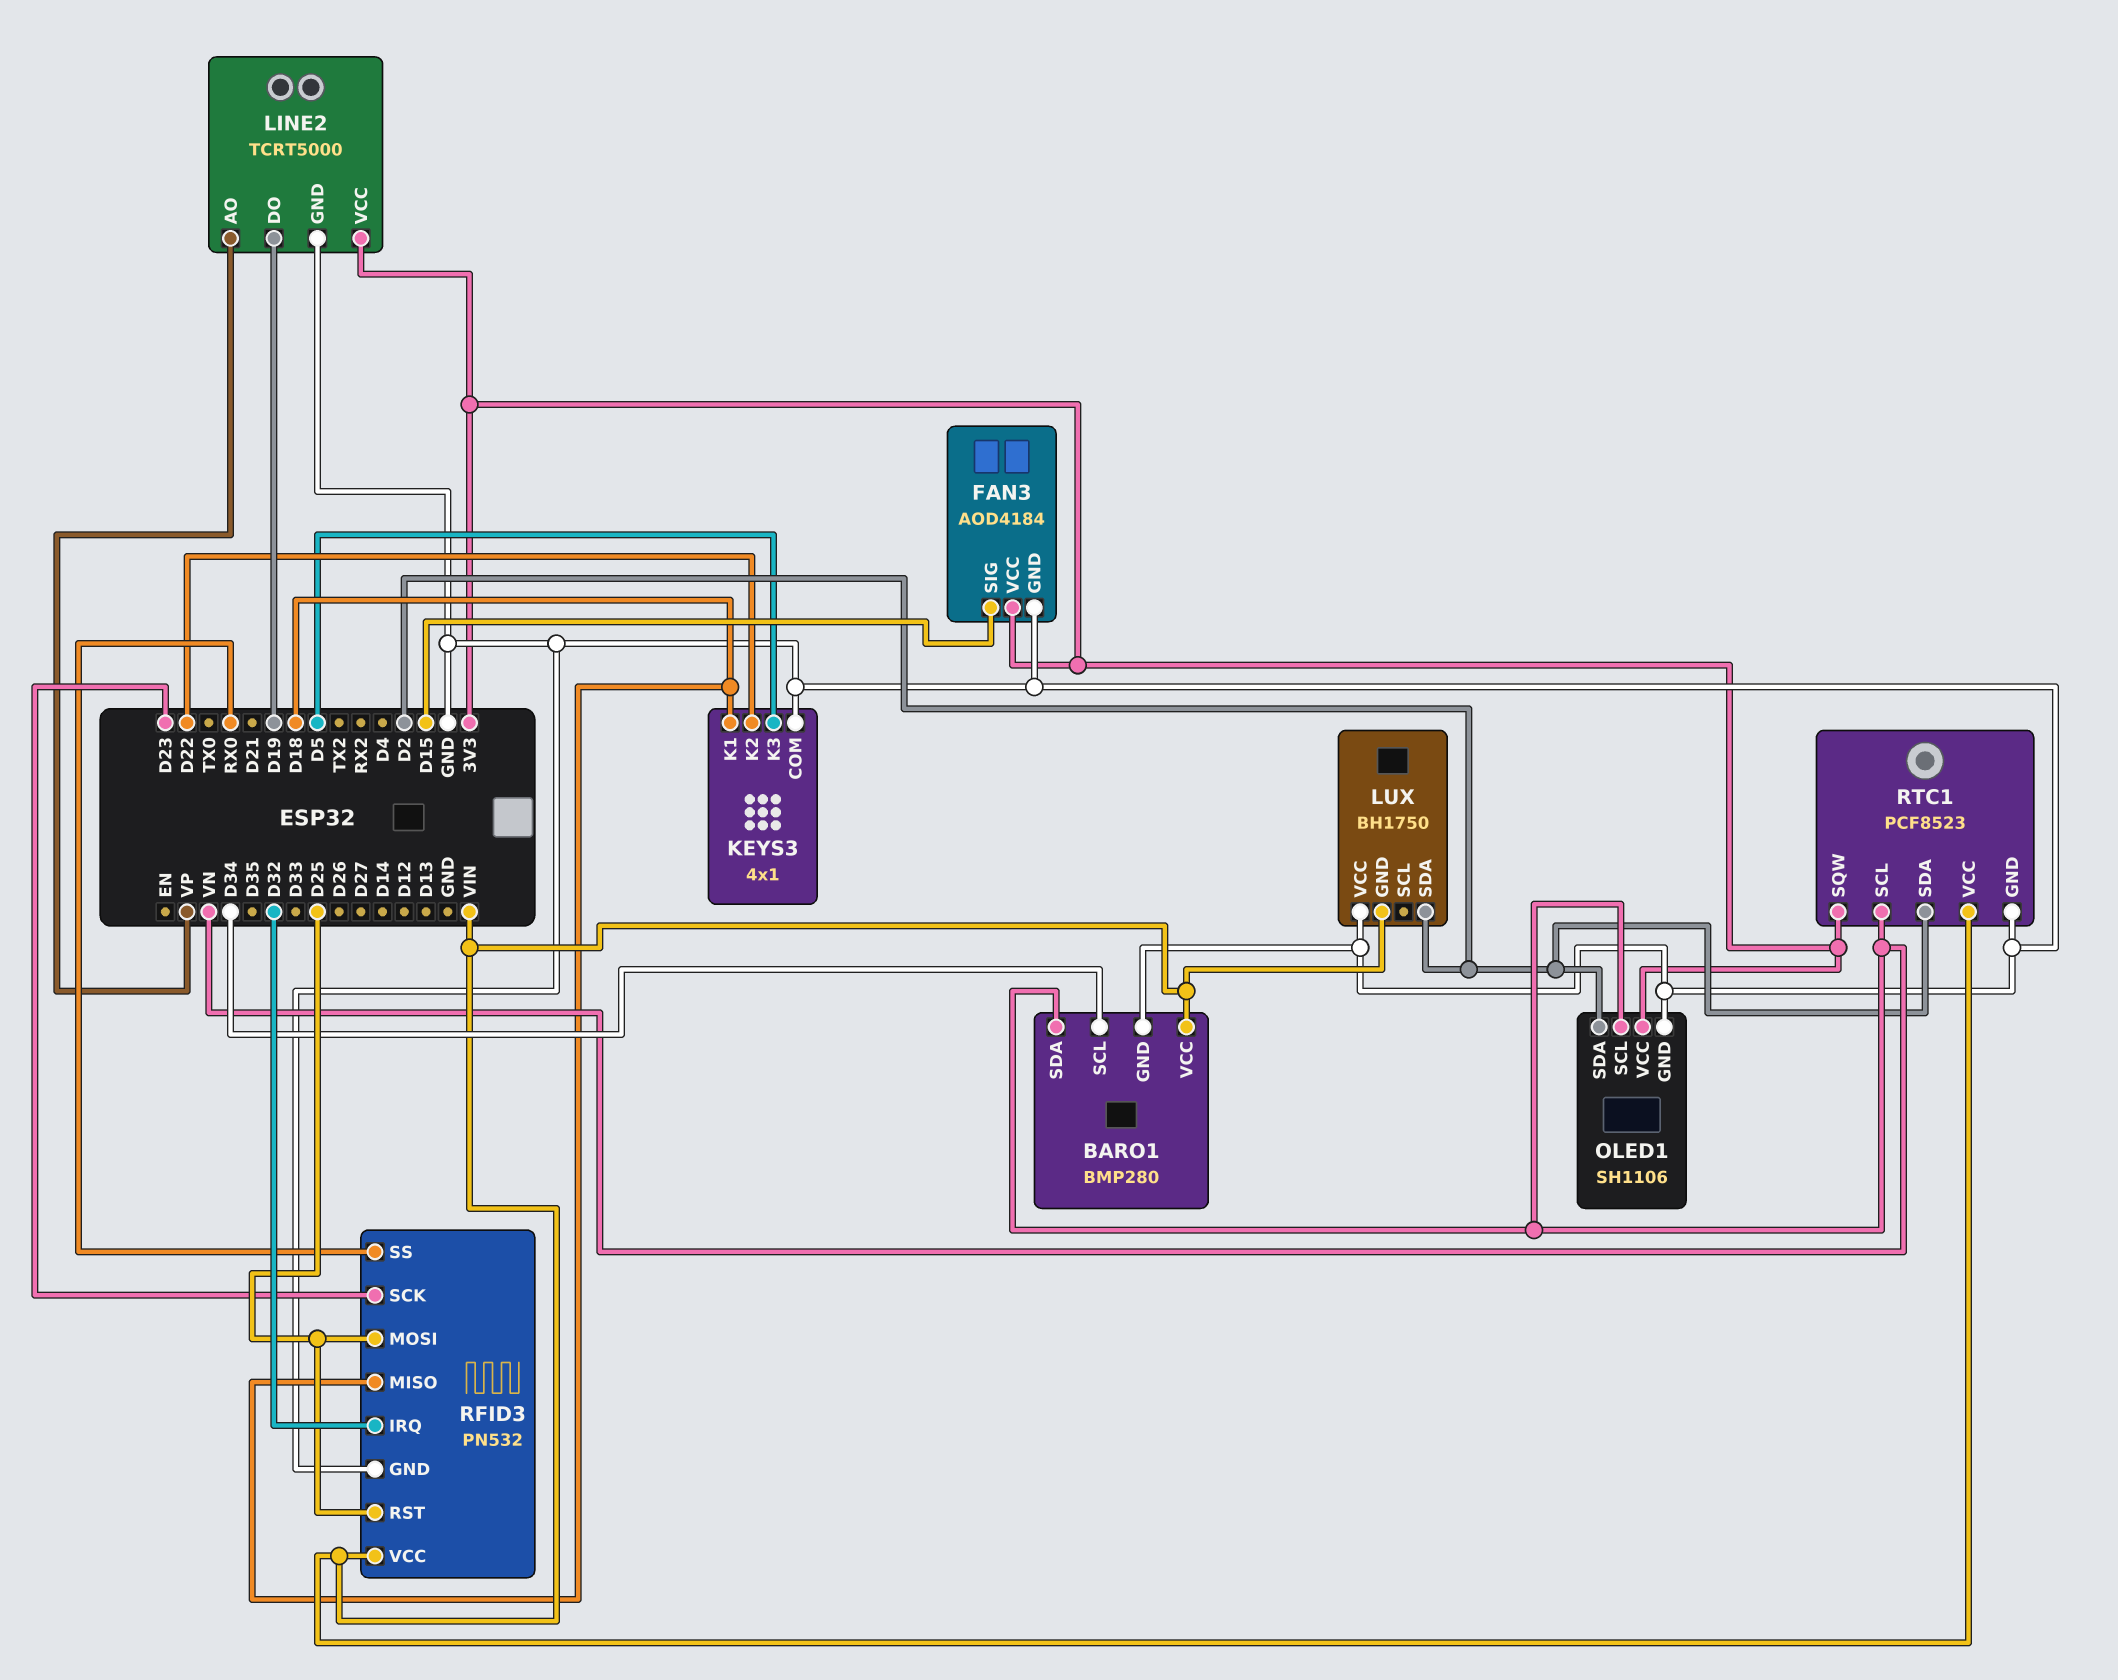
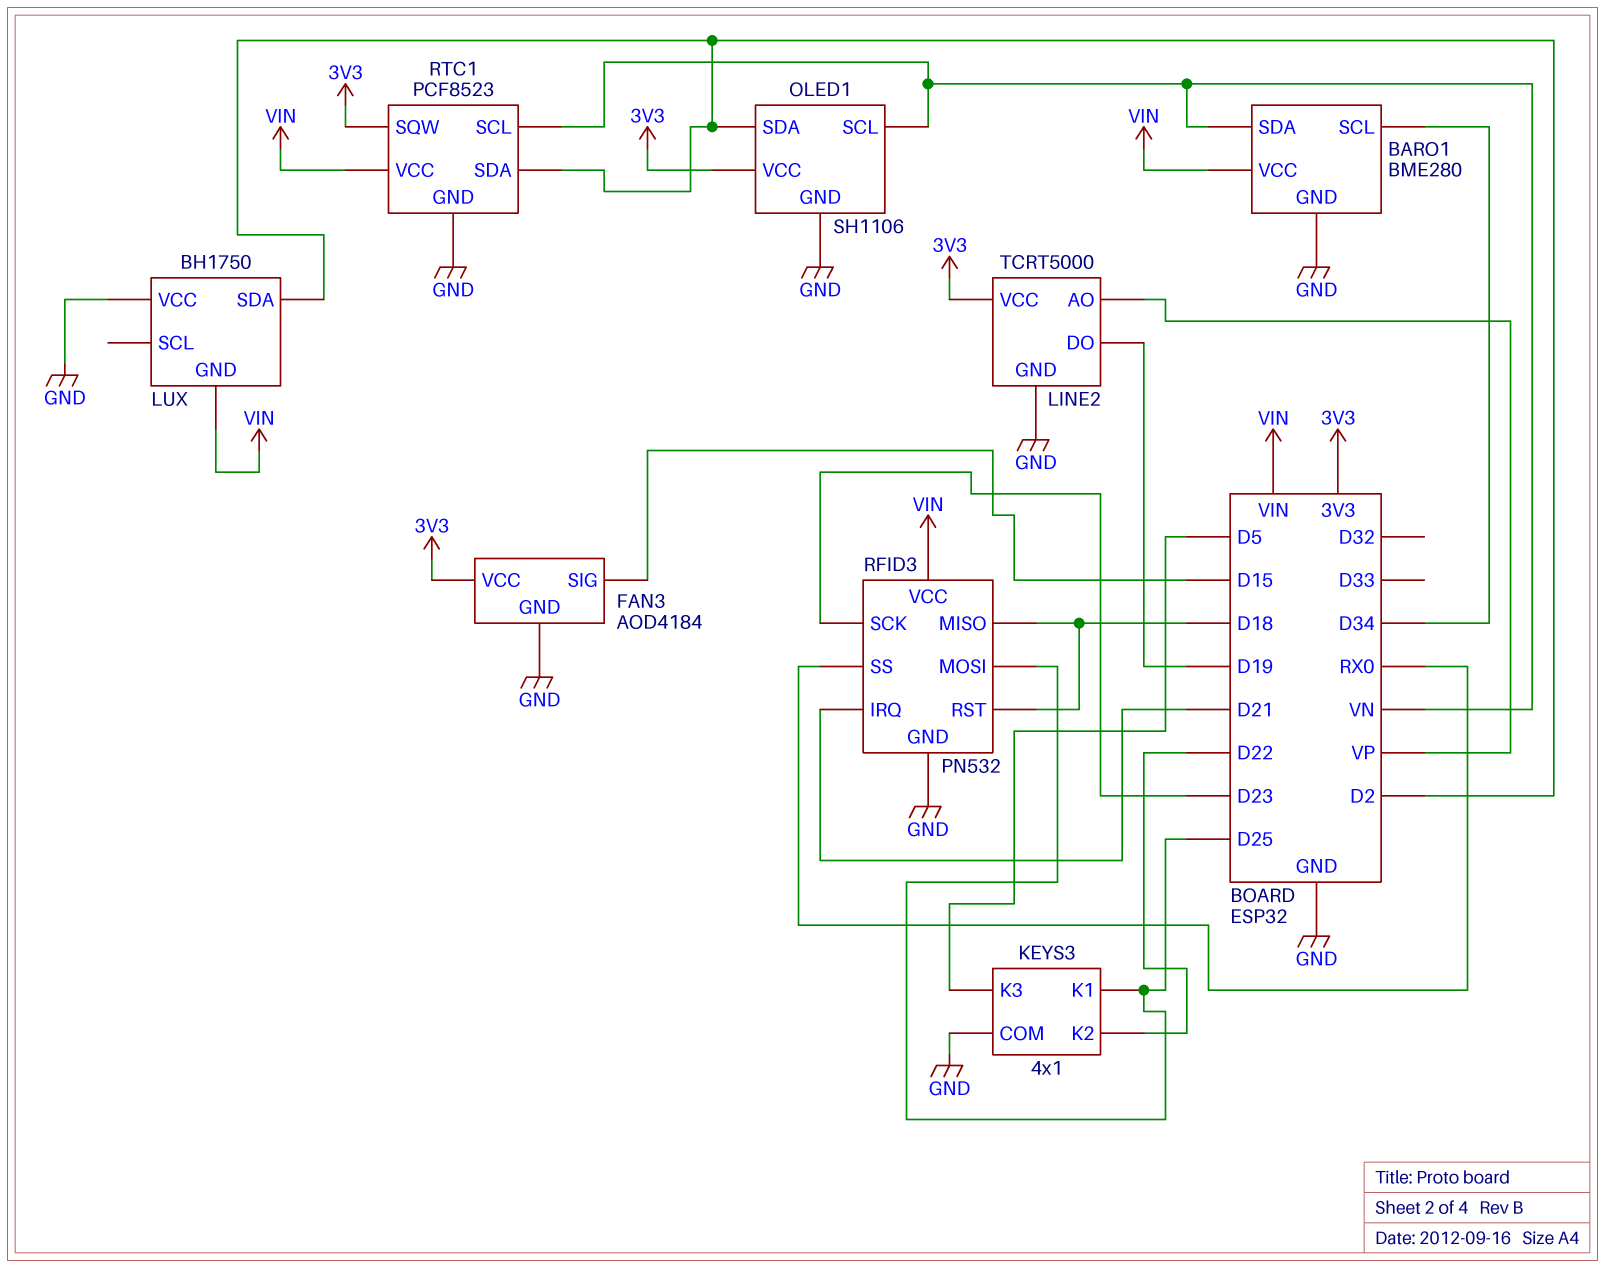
BARO1: BMP280 -> BME280
KEYS3 pin K1: D18 -> D25
RFID3 pin IRQ: D32 -> D21
RFID3 pin RST: D25 -> D18

